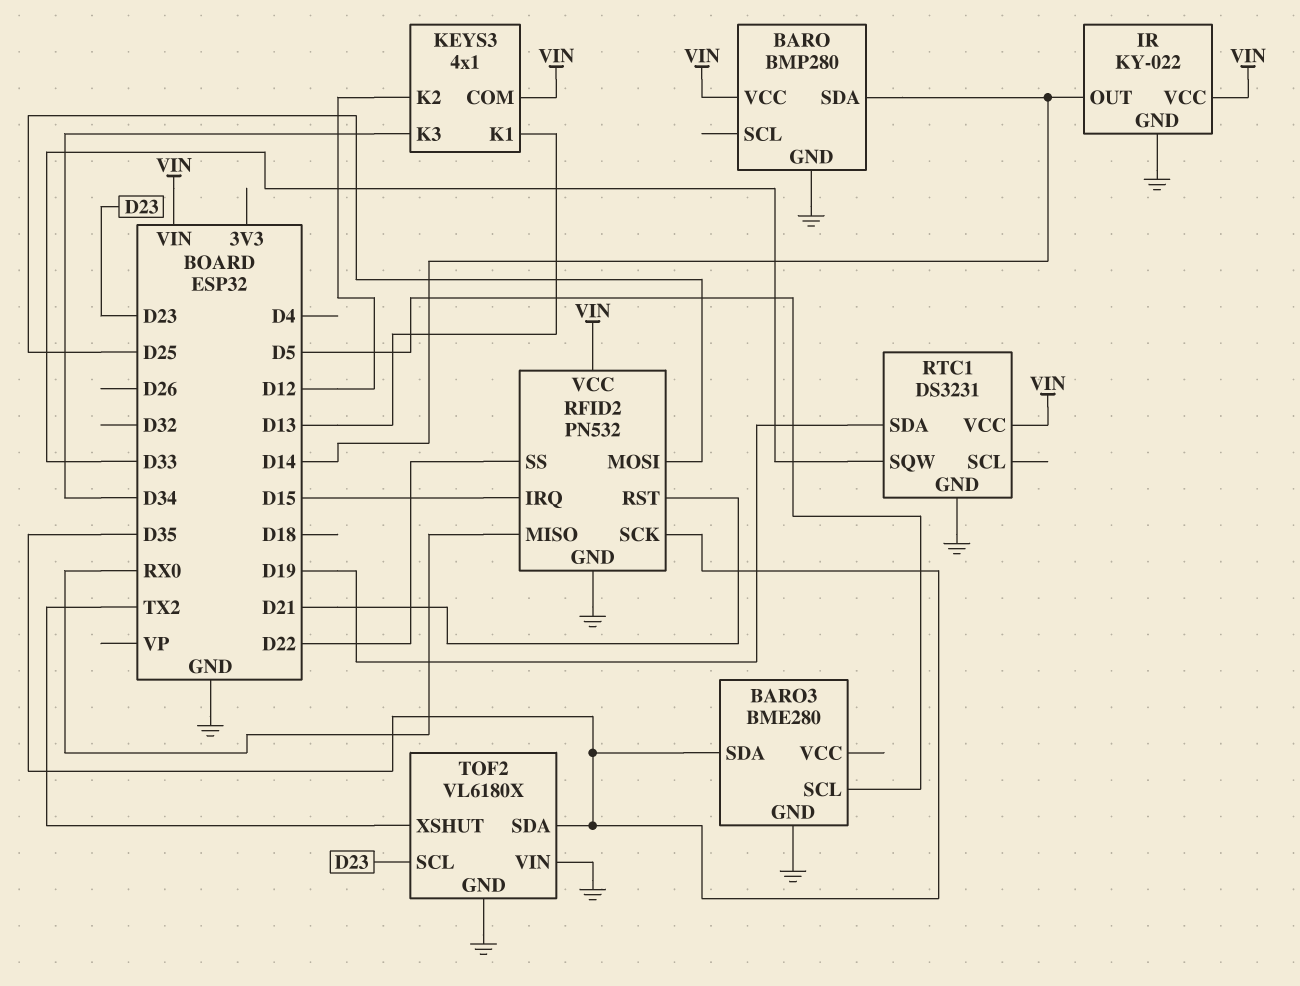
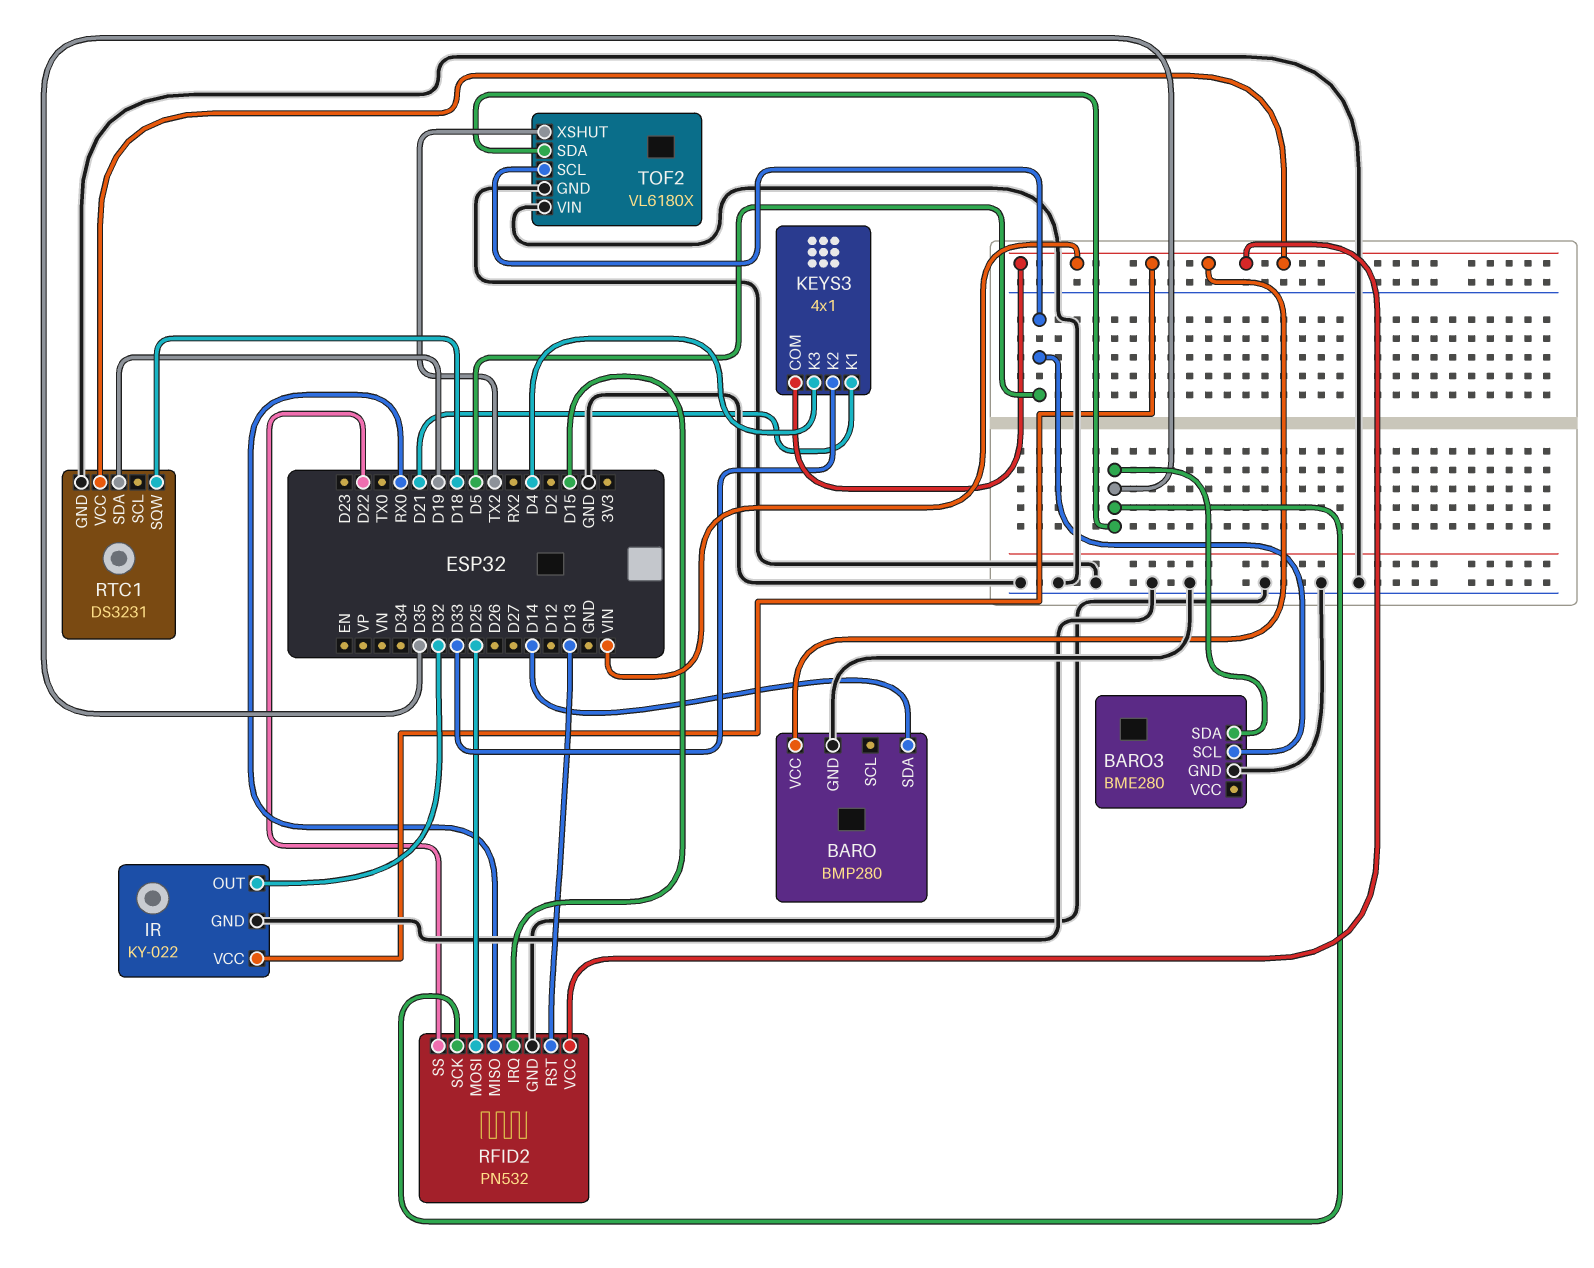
IR pin OUT: D14 -> D32
KEYS3 pin K1: D13 -> D21
KEYS3 pin K2: D12 -> D33
KEYS3 pin K3: D34 -> D4
RFID2 pin RST: D21 -> D13
RTC1 pin SQW: D33 -> D18
TOF2 pin SCL: D23 -> D5

